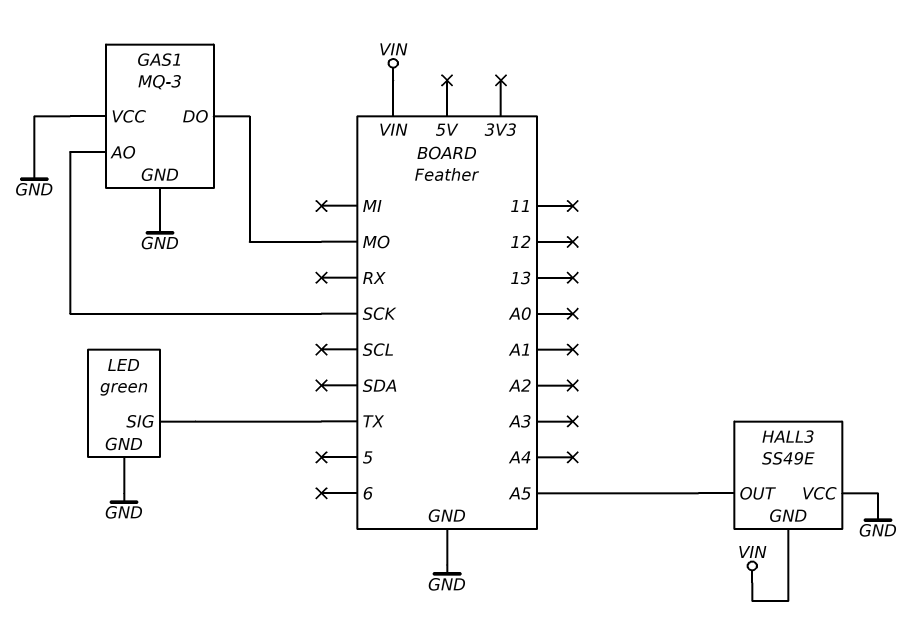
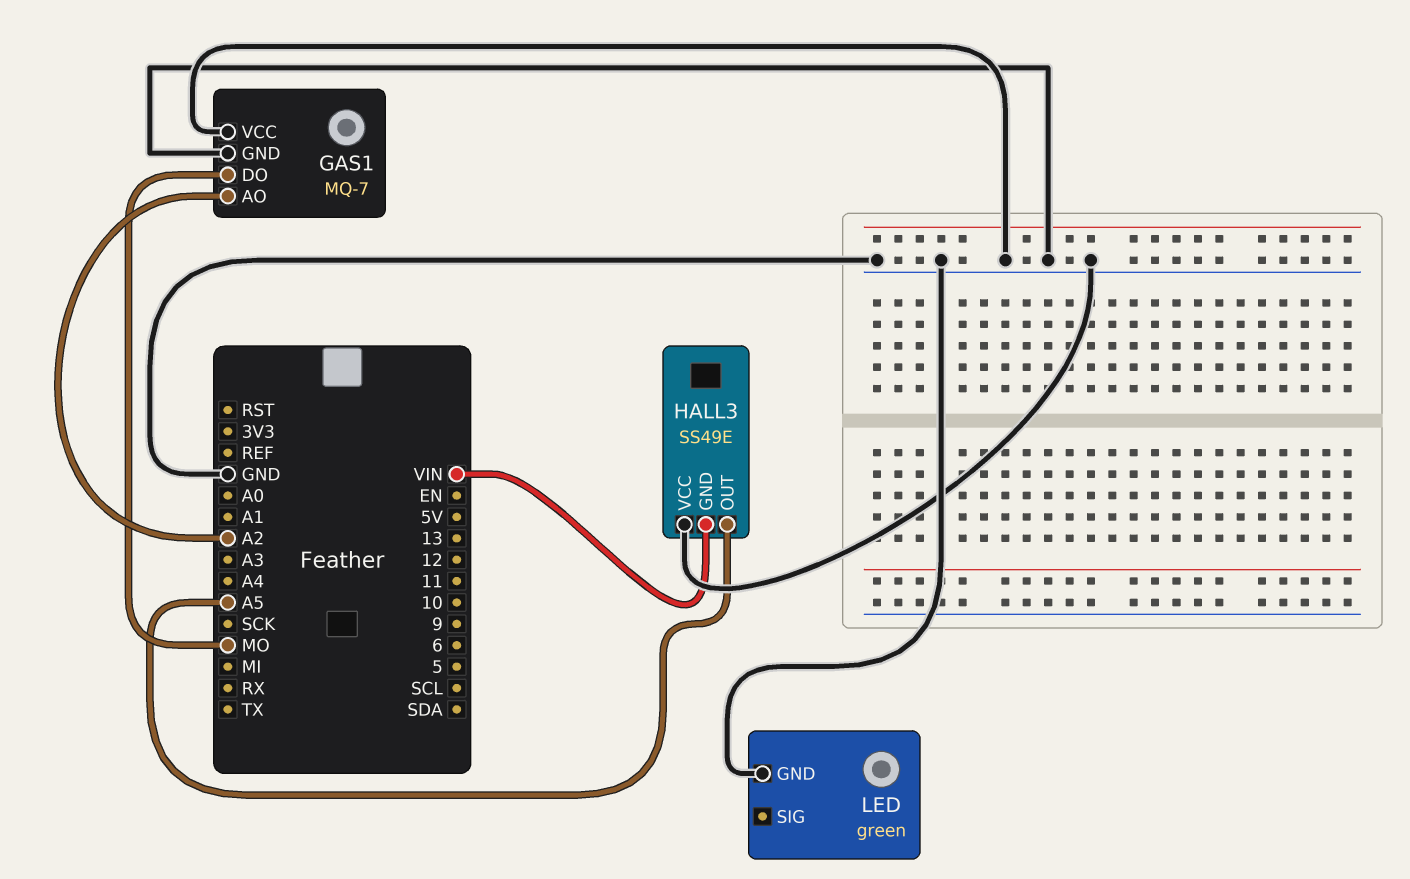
GAS1: MQ-3 -> MQ-7
GAS1 pin AO: SCK -> A2
LED pin SIG: TX -> none

